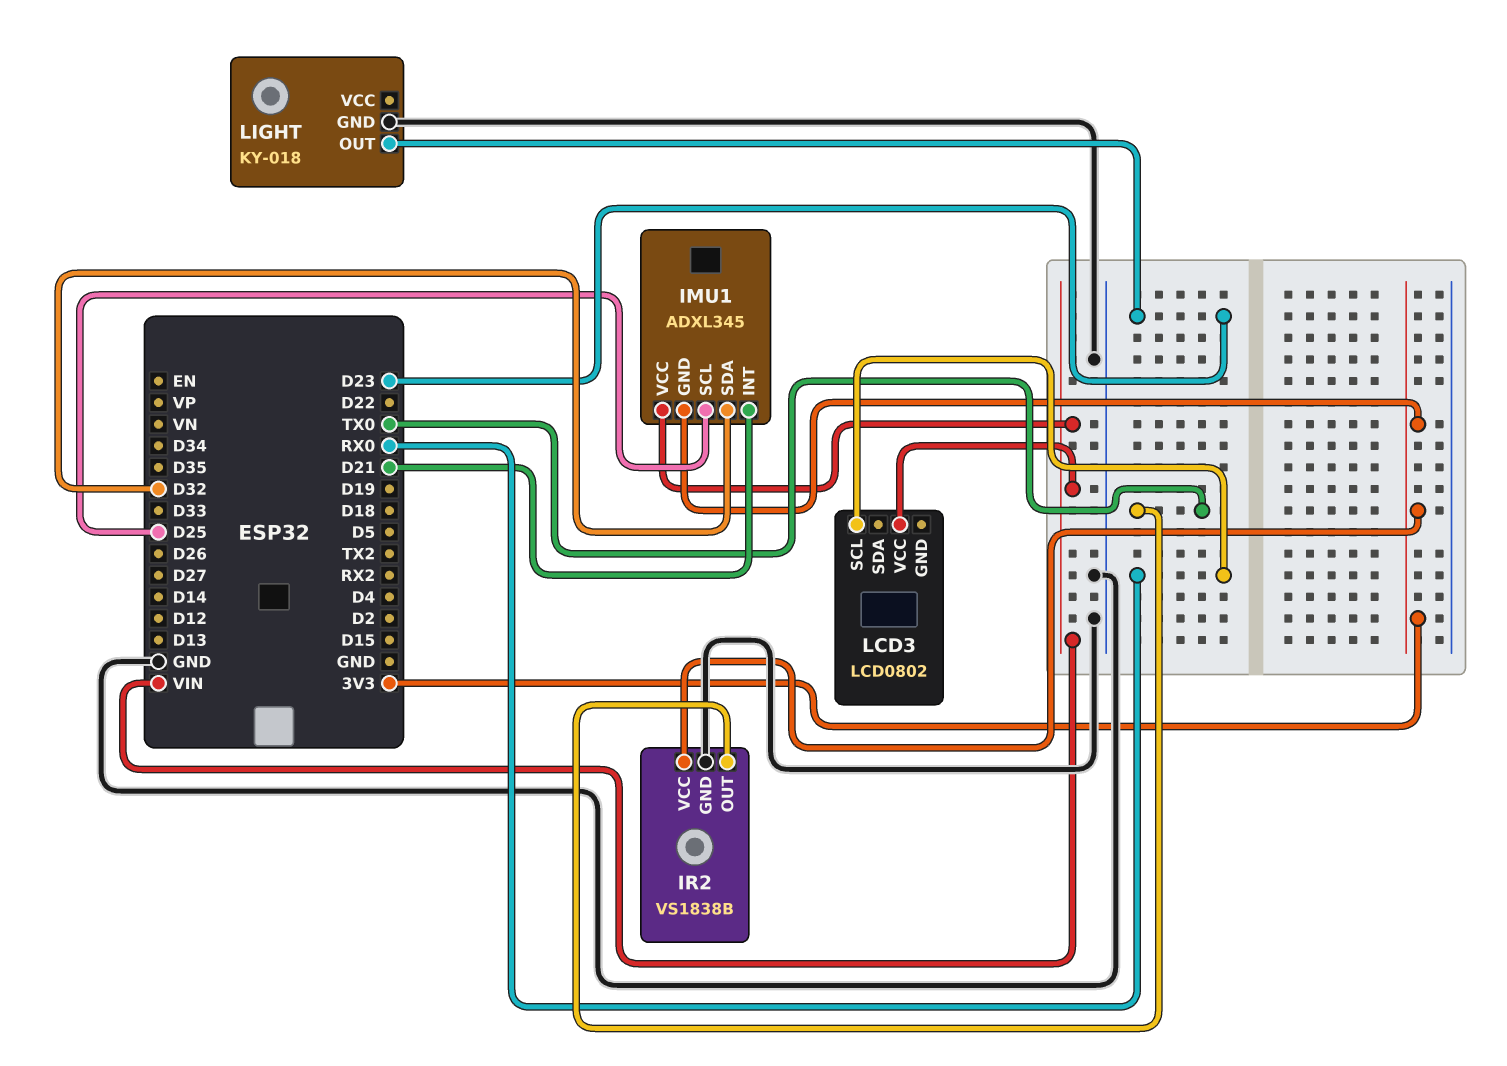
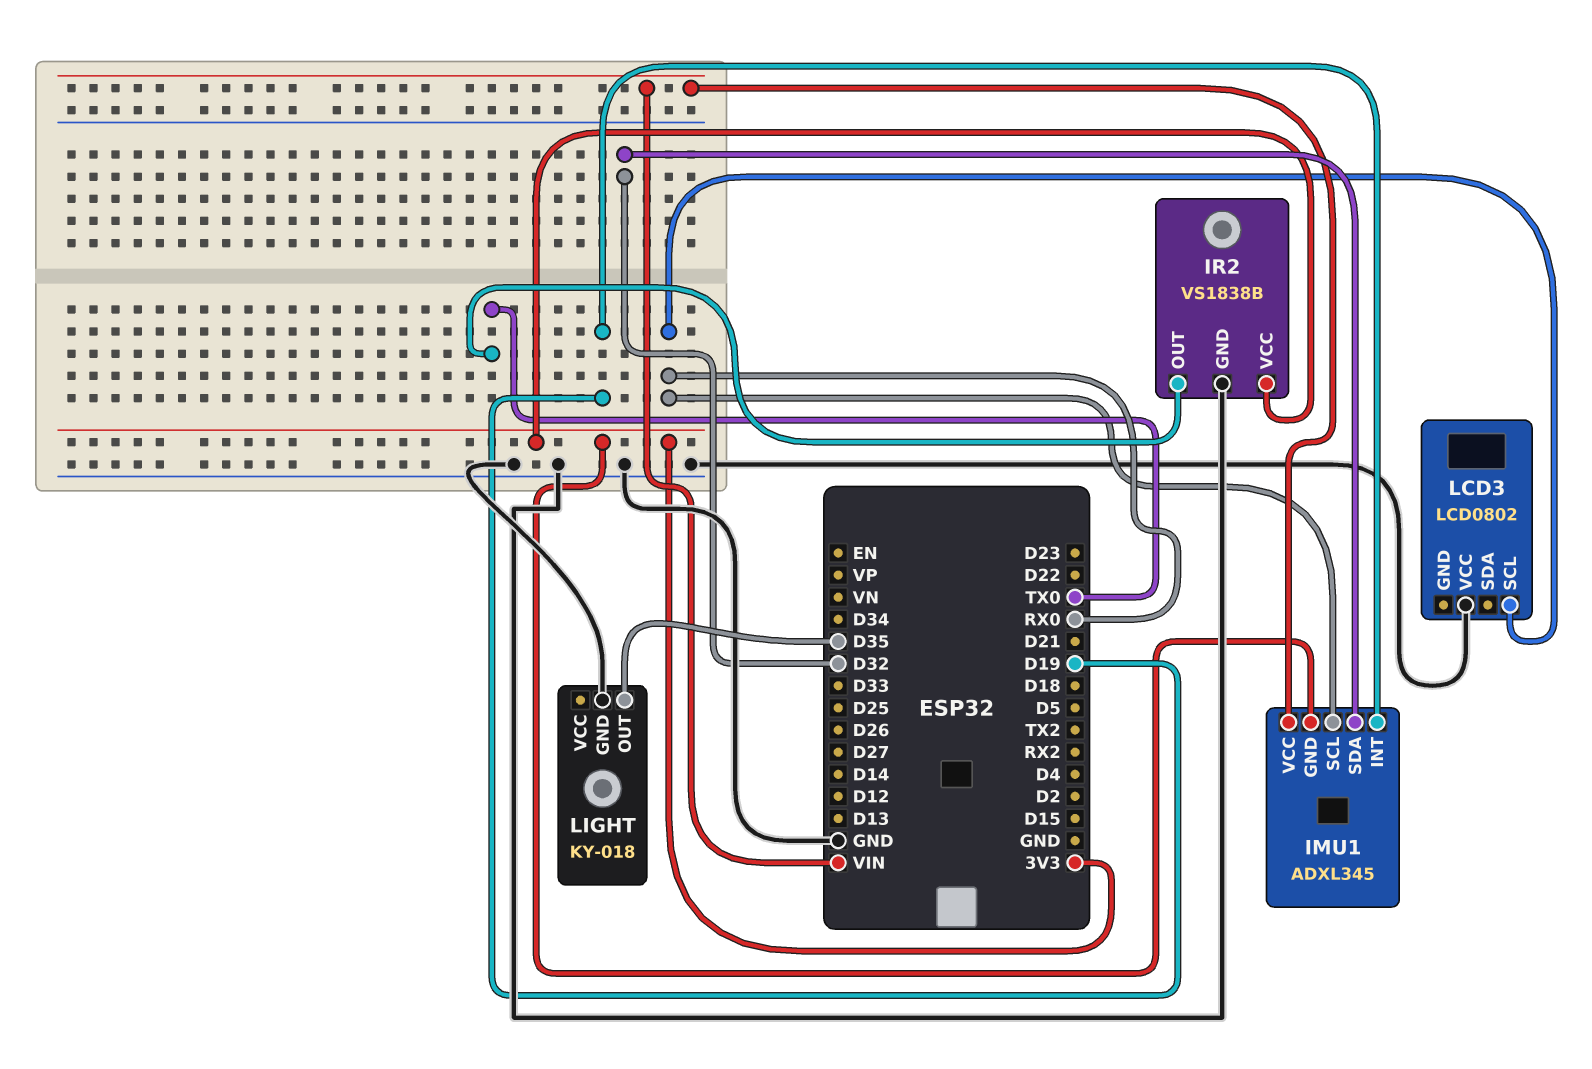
IMU1 pin INT: D21 -> D19
IMU1 pin SCL: D25 -> RX0
LCD3 pin VCC: VIN -> GND
LIGHT pin OUT: D23 -> D35

